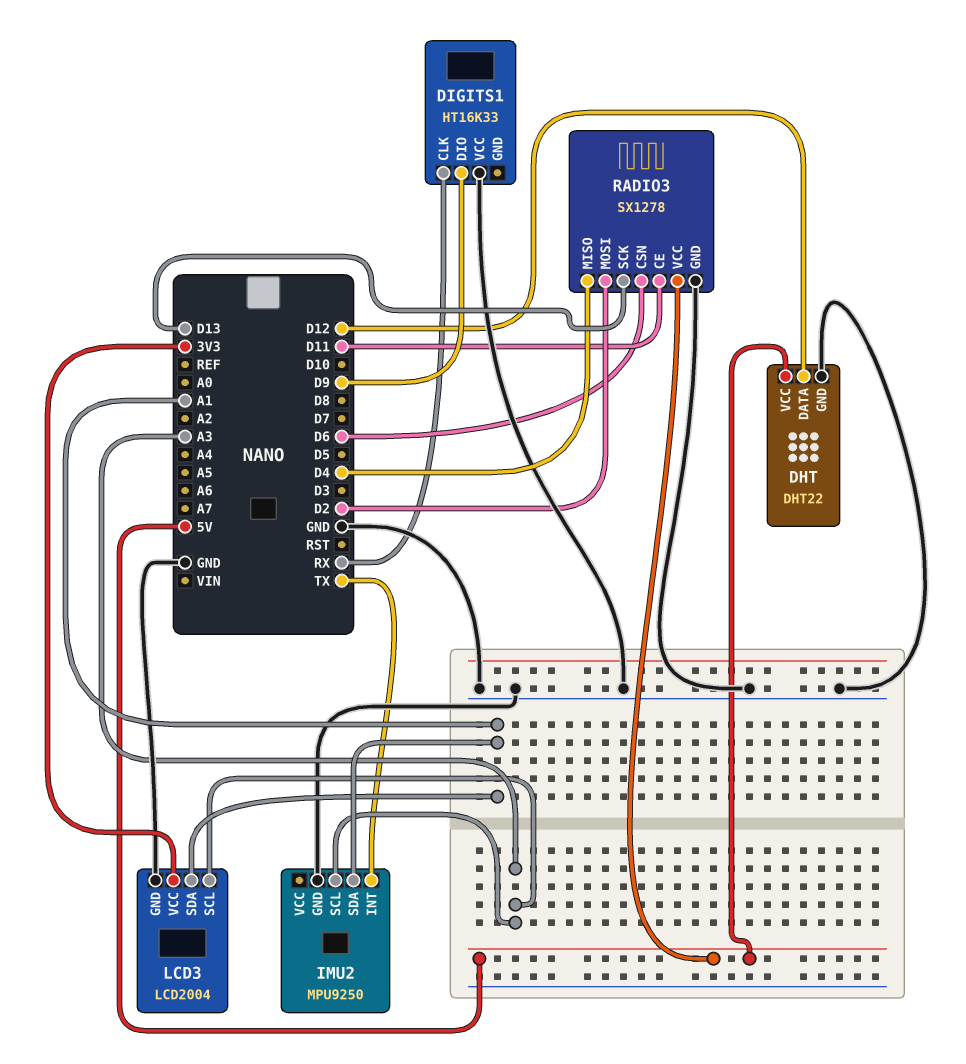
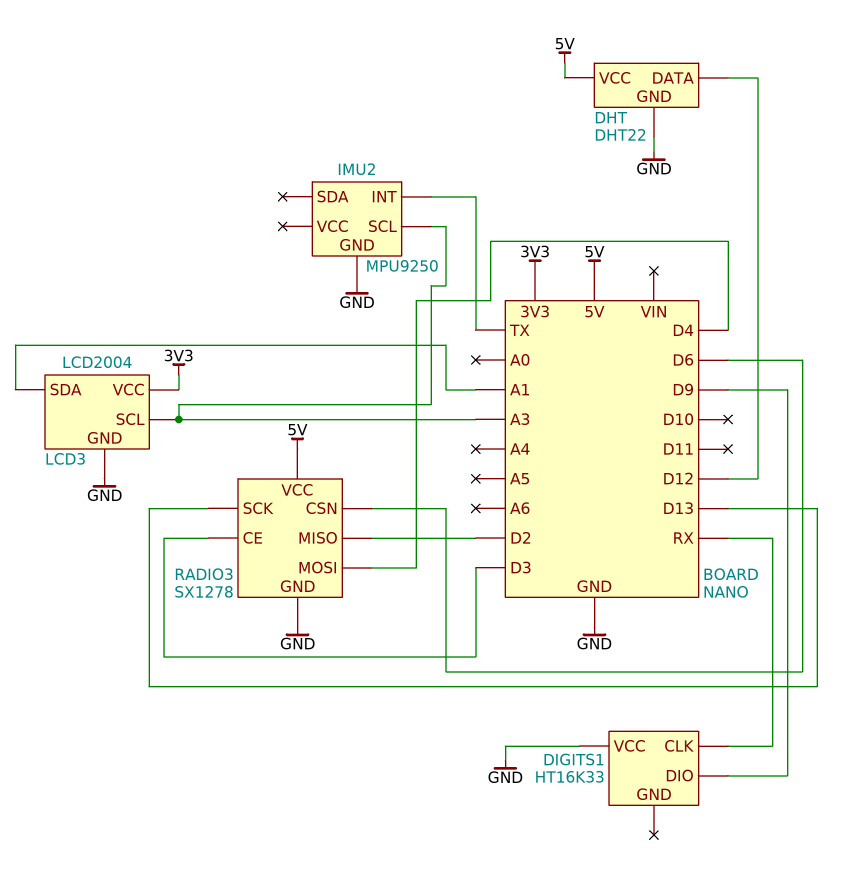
IMU2 pin SDA: A1 -> none
RADIO3 pin CE: D11 -> D3
RADIO3 pin MISO: D4 -> D2
RADIO3 pin MOSI: D2 -> D4

